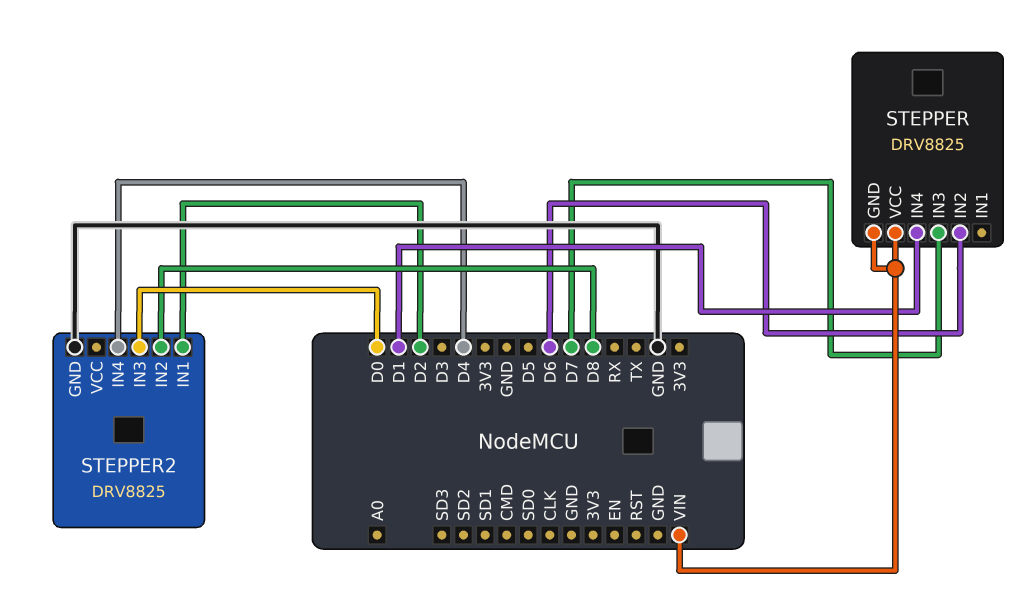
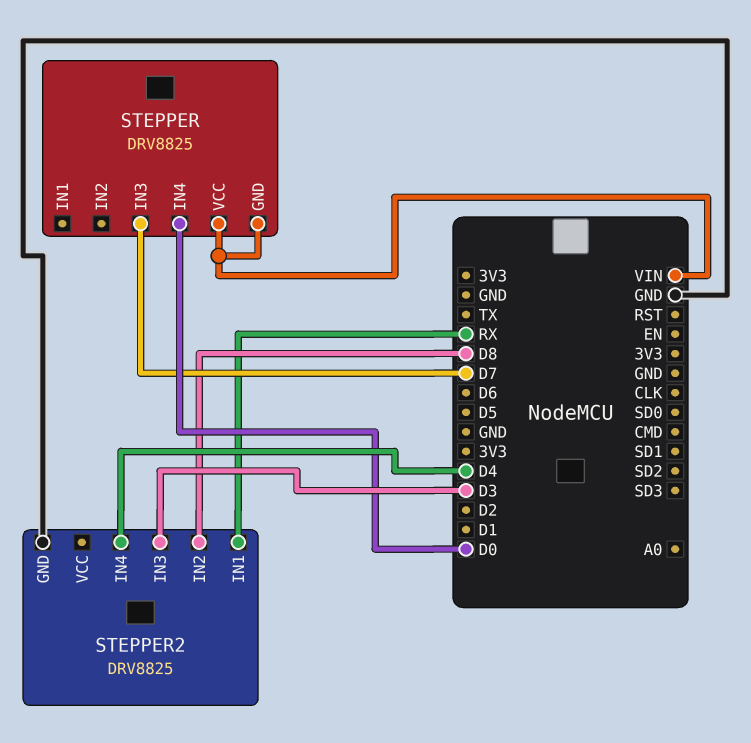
STEPPER pin IN2: D6 -> none
STEPPER pin IN4: D1 -> D0
STEPPER2 pin IN1: D2 -> RX
STEPPER2 pin IN3: D0 -> D3

